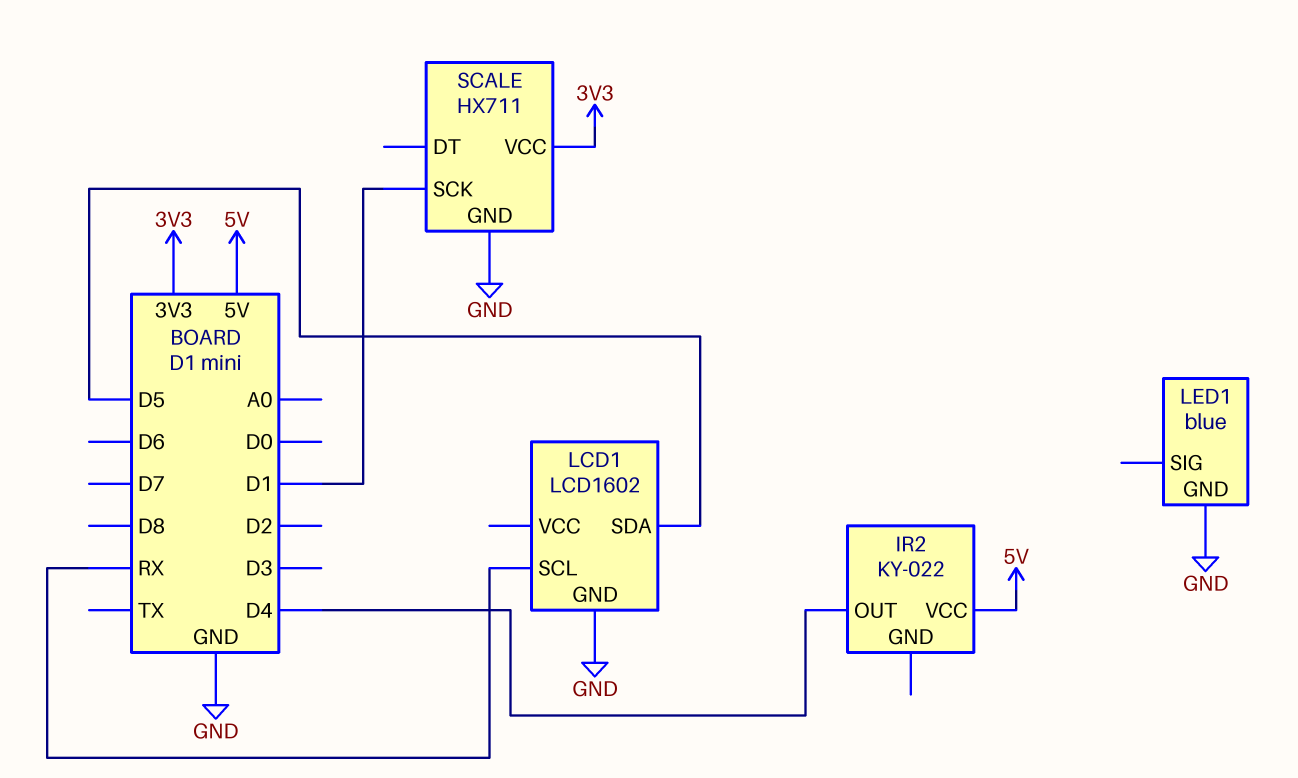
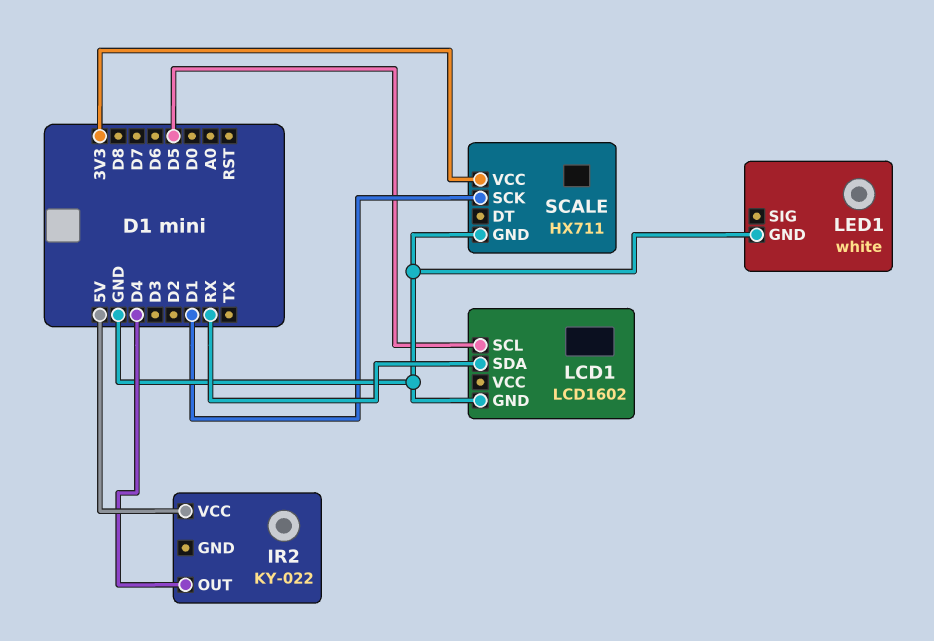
LCD1 pin SCL: RX -> D5
LCD1 pin SDA: D5 -> RX
LED1: blue -> white

